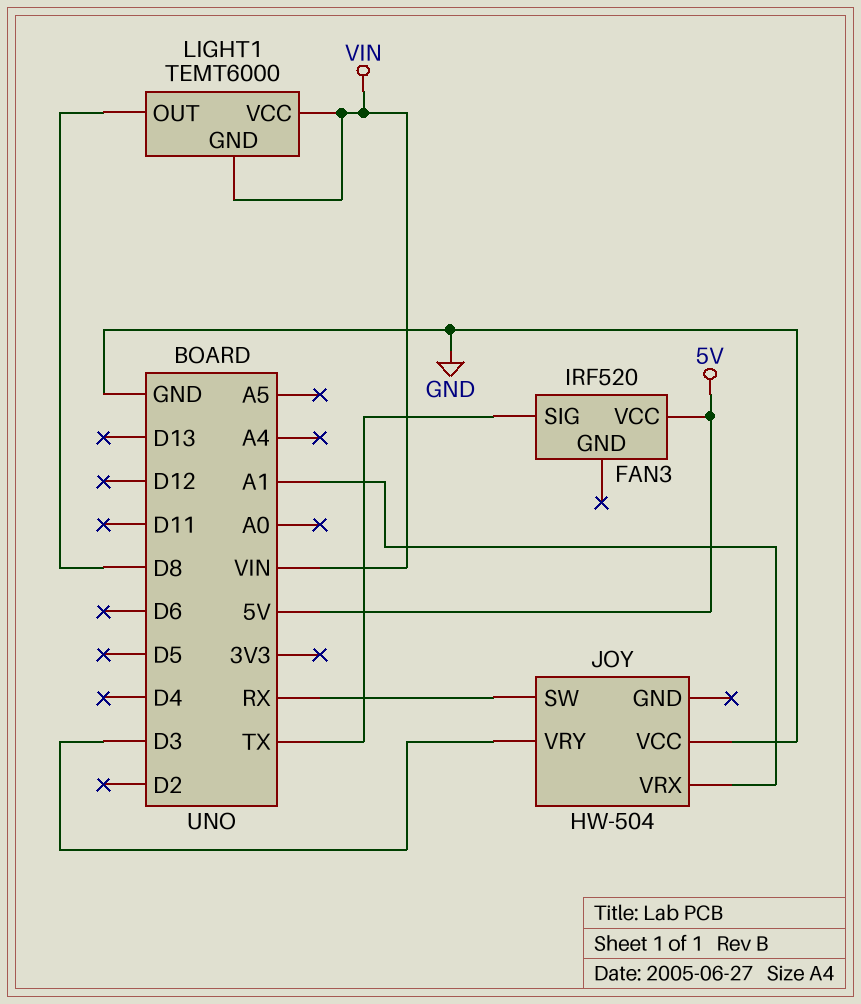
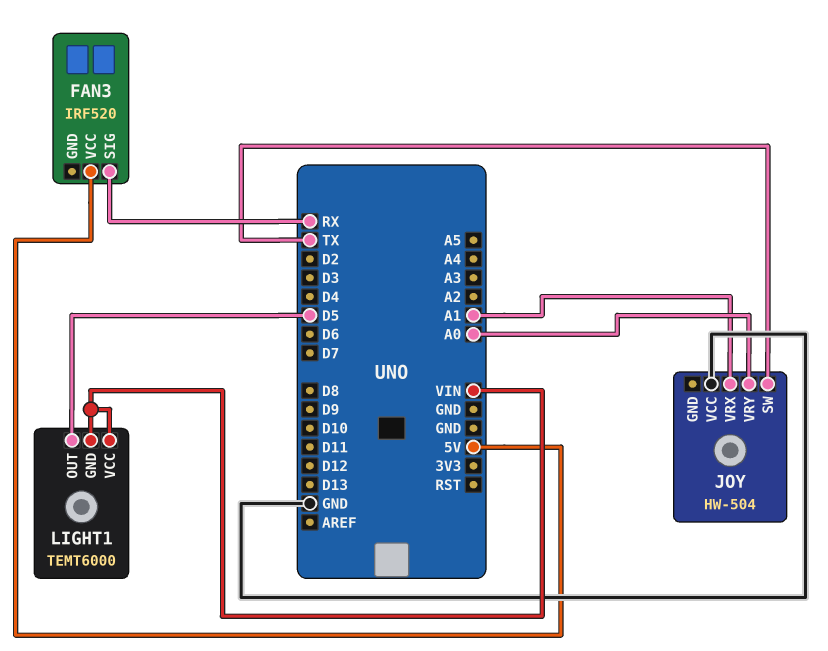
FAN3 pin SIG: TX -> RX
JOY pin SW: RX -> TX
JOY pin VRY: D3 -> A0
LIGHT1 pin OUT: D8 -> D5

